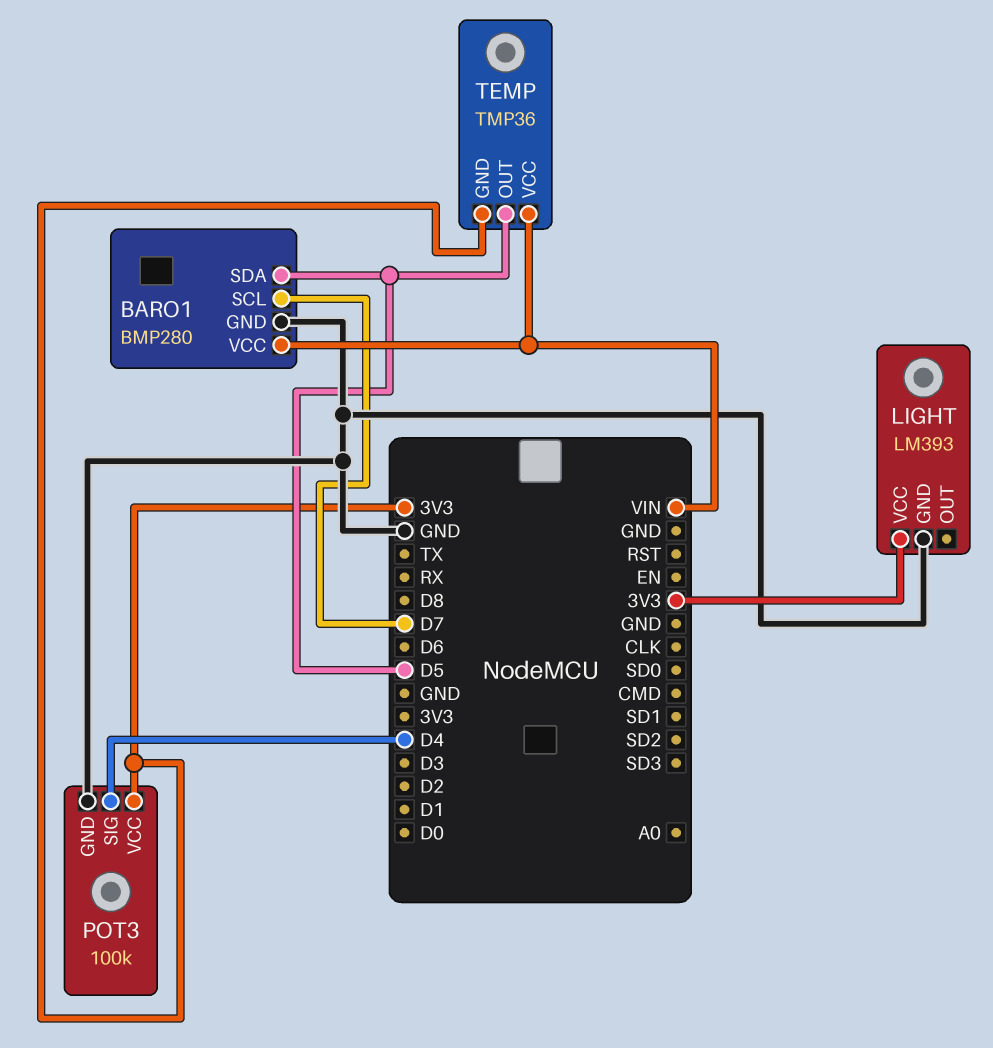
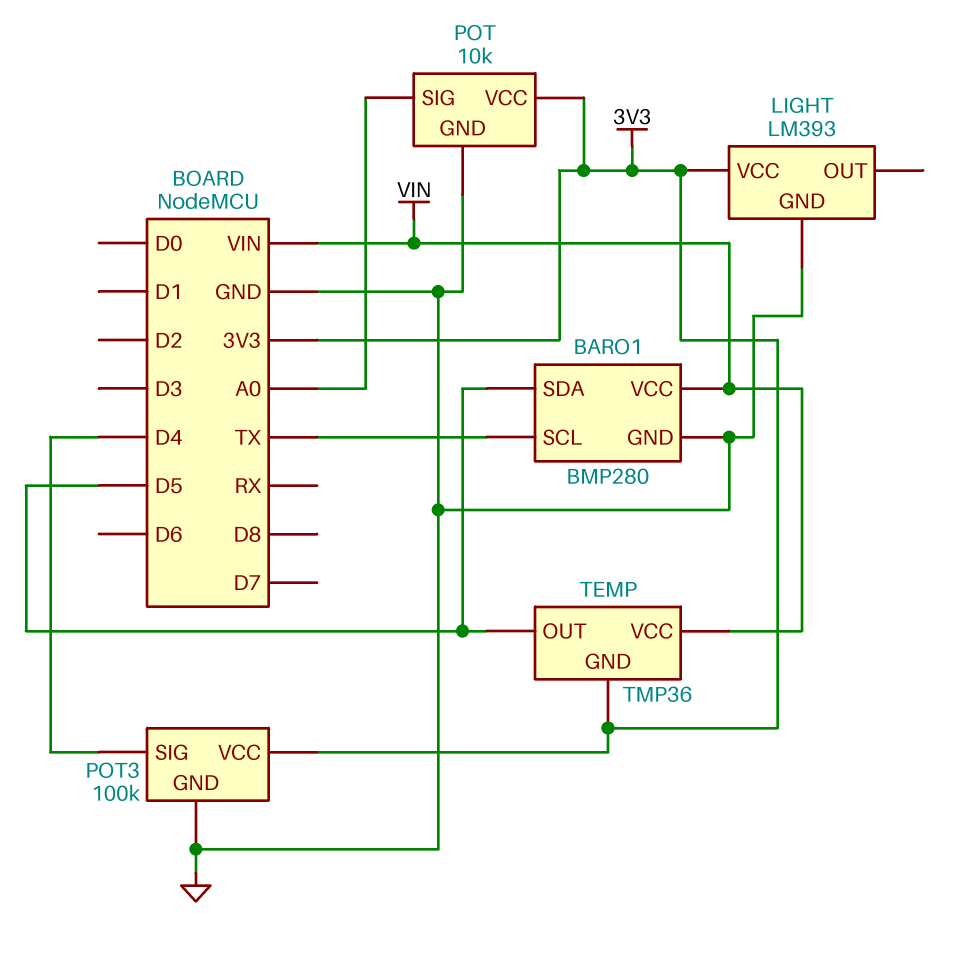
BARO1 pin SCL: D7 -> TX
POT: none -> 10k
POT pin GND: none -> GND
POT pin SIG: none -> A0
POT pin VCC: none -> 3V3

